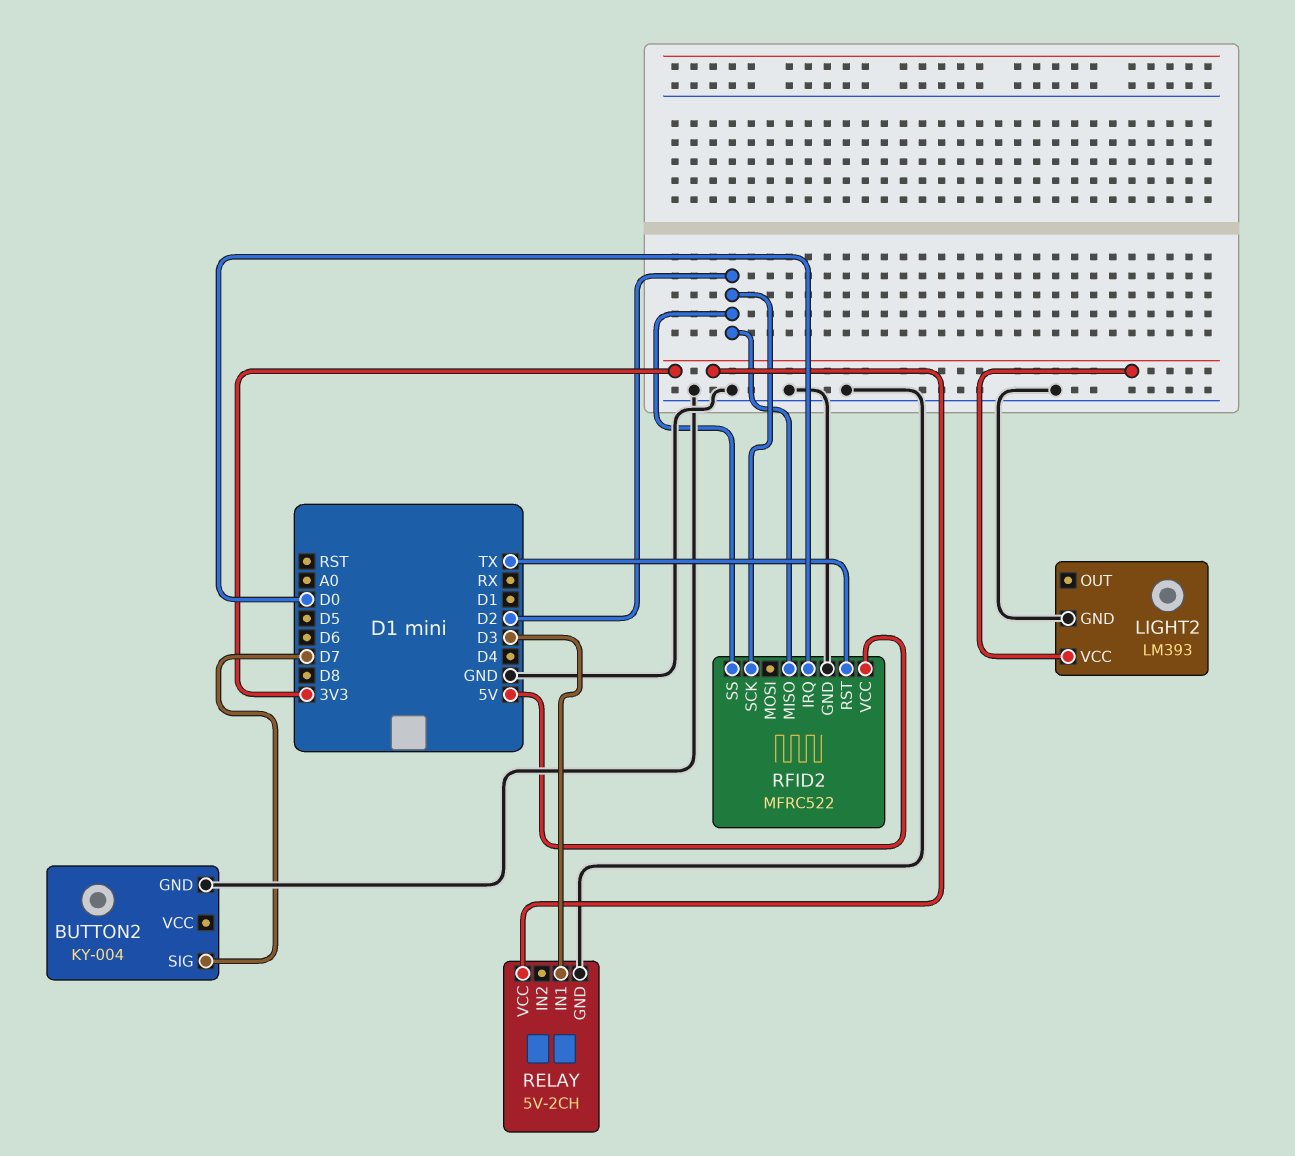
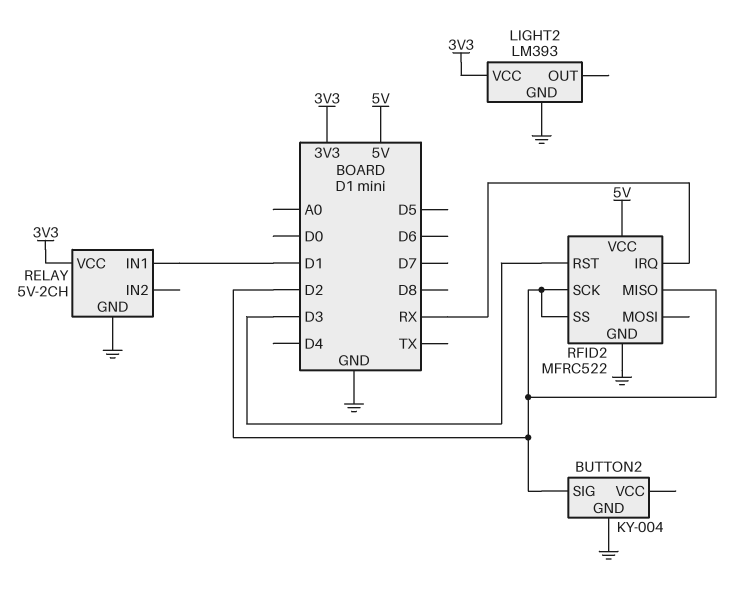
BUTTON2 pin SIG: D7 -> D2
RELAY pin IN1: D3 -> D1
RFID2 pin IRQ: D0 -> RX
RFID2 pin RST: TX -> D3

